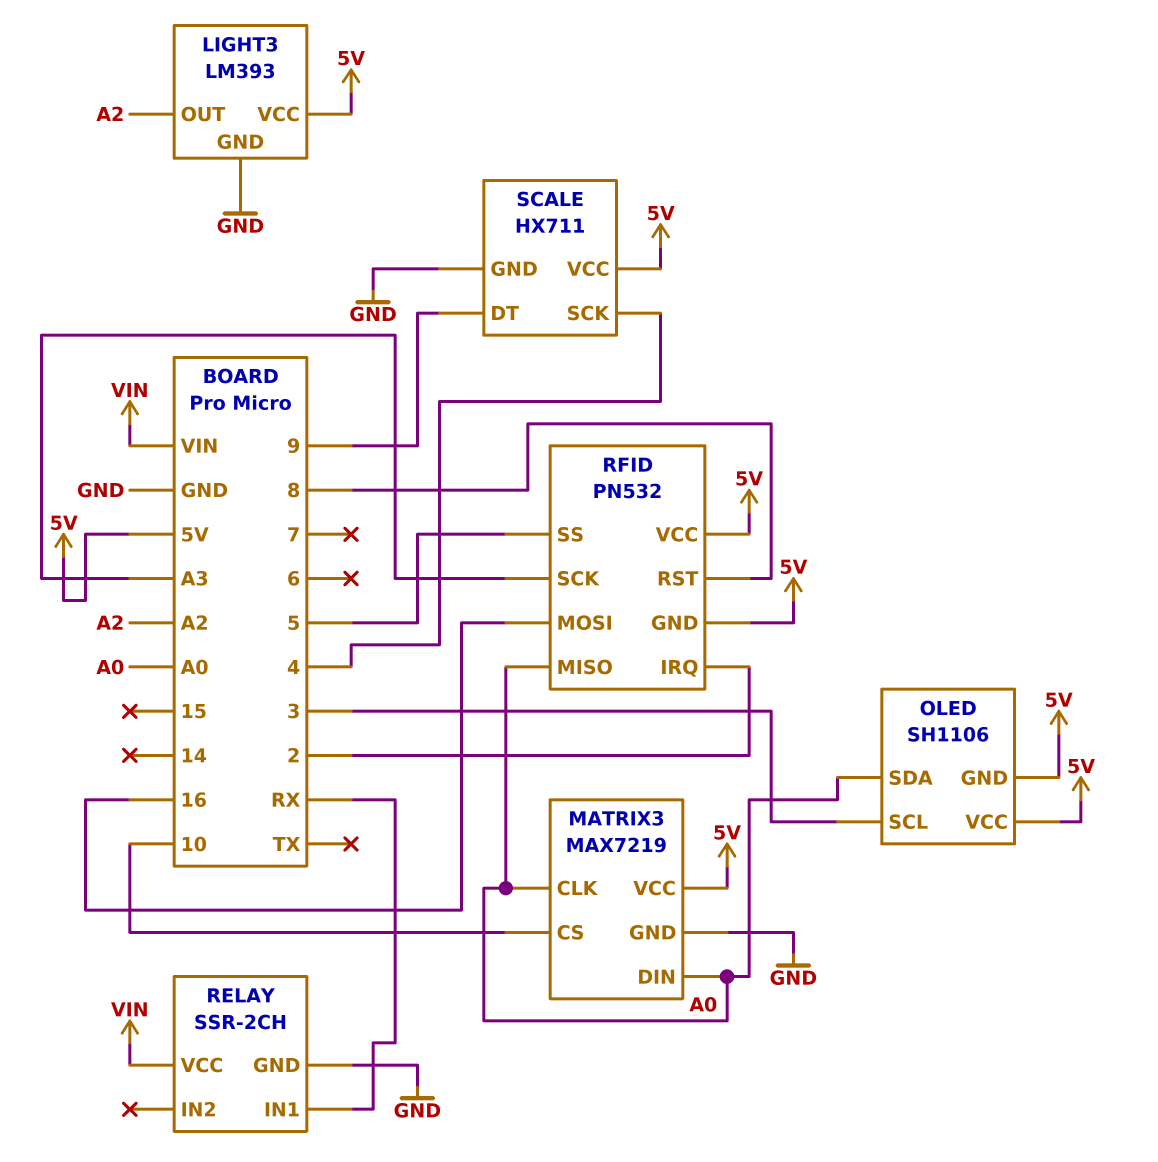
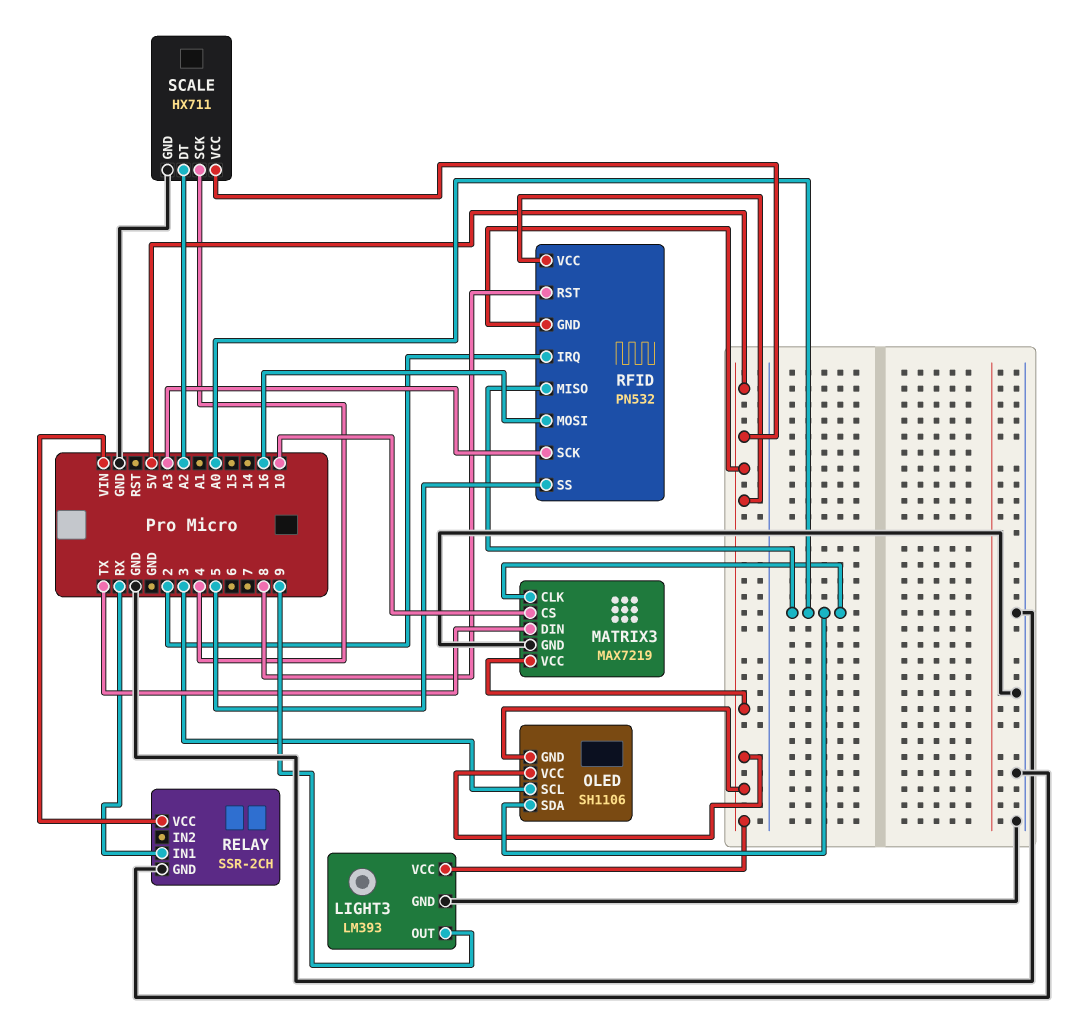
LIGHT3 pin OUT: A2 -> 9
MATRIX3 pin DIN: A0 -> TX
SCALE pin DT: 9 -> A2

